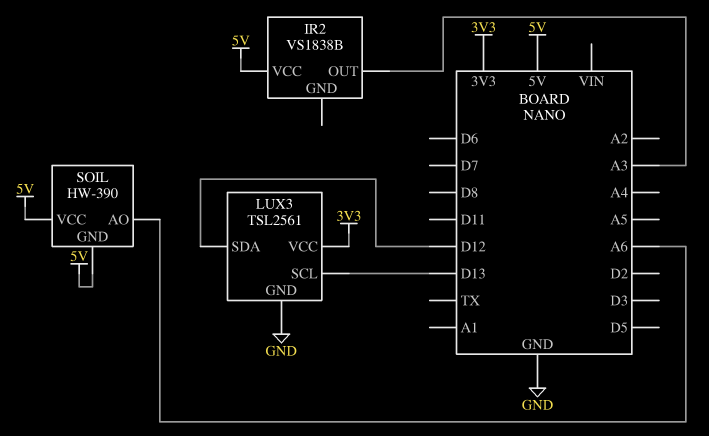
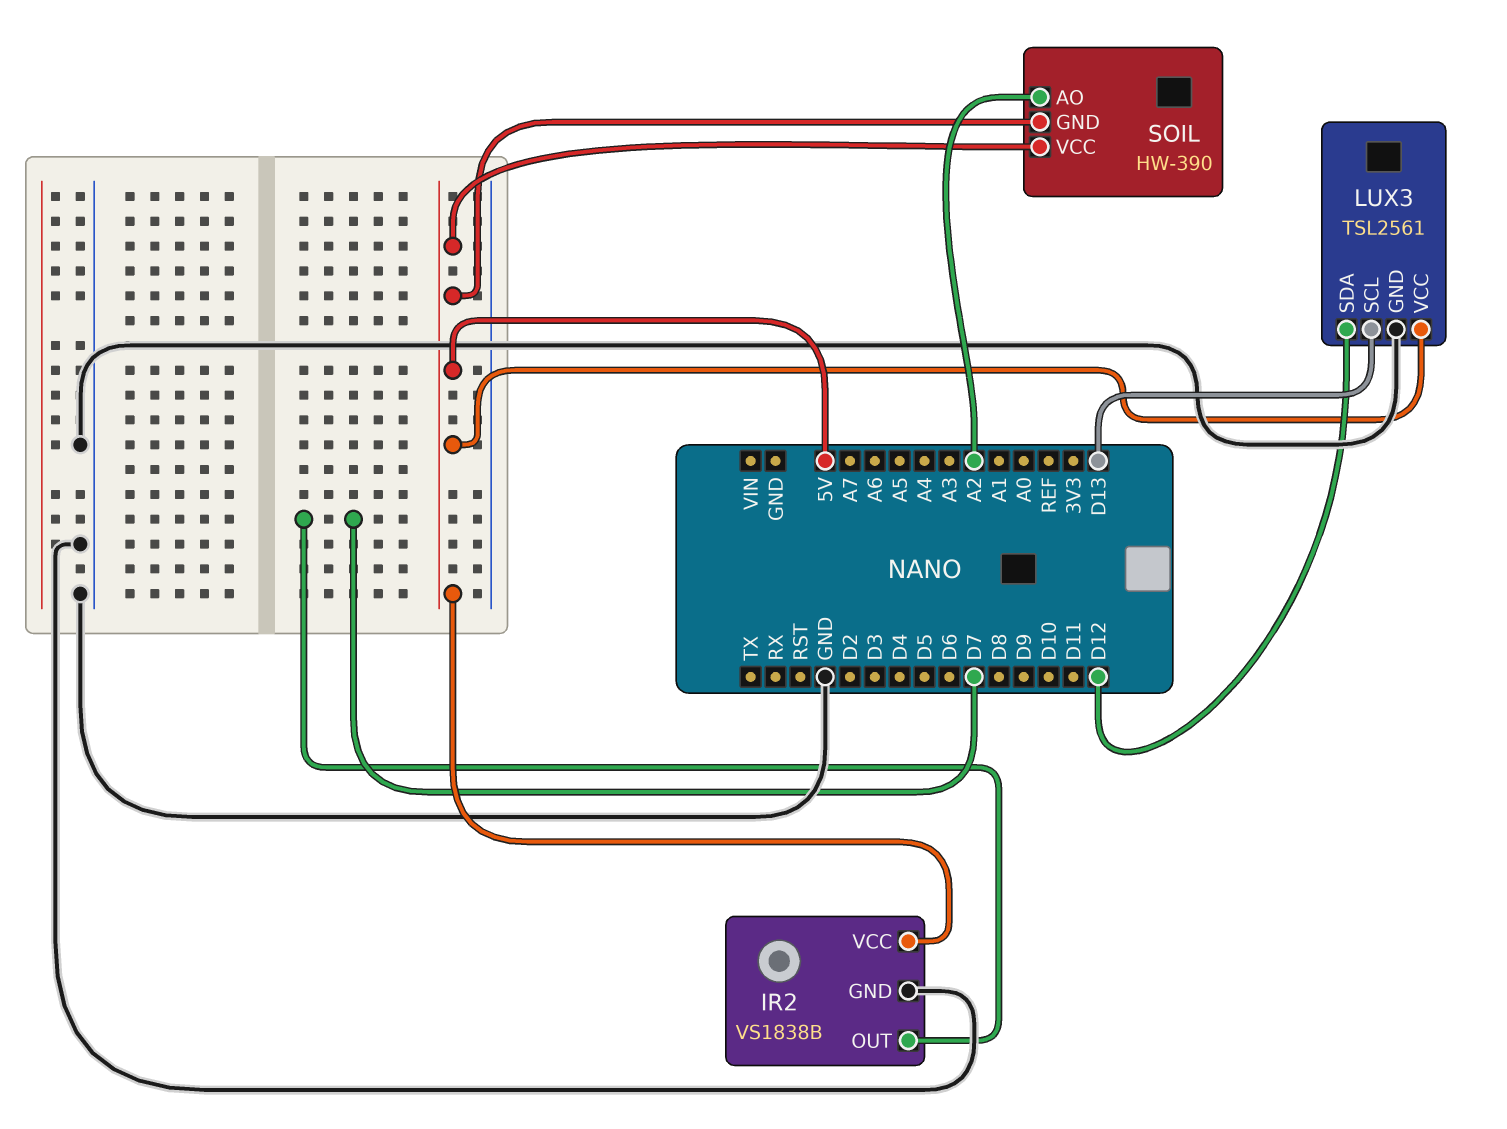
IR2 pin GND: none -> GND
IR2 pin OUT: A3 -> D7
LUX3 pin VCC: 3V3 -> 5V
SOIL pin AO: A6 -> A2

